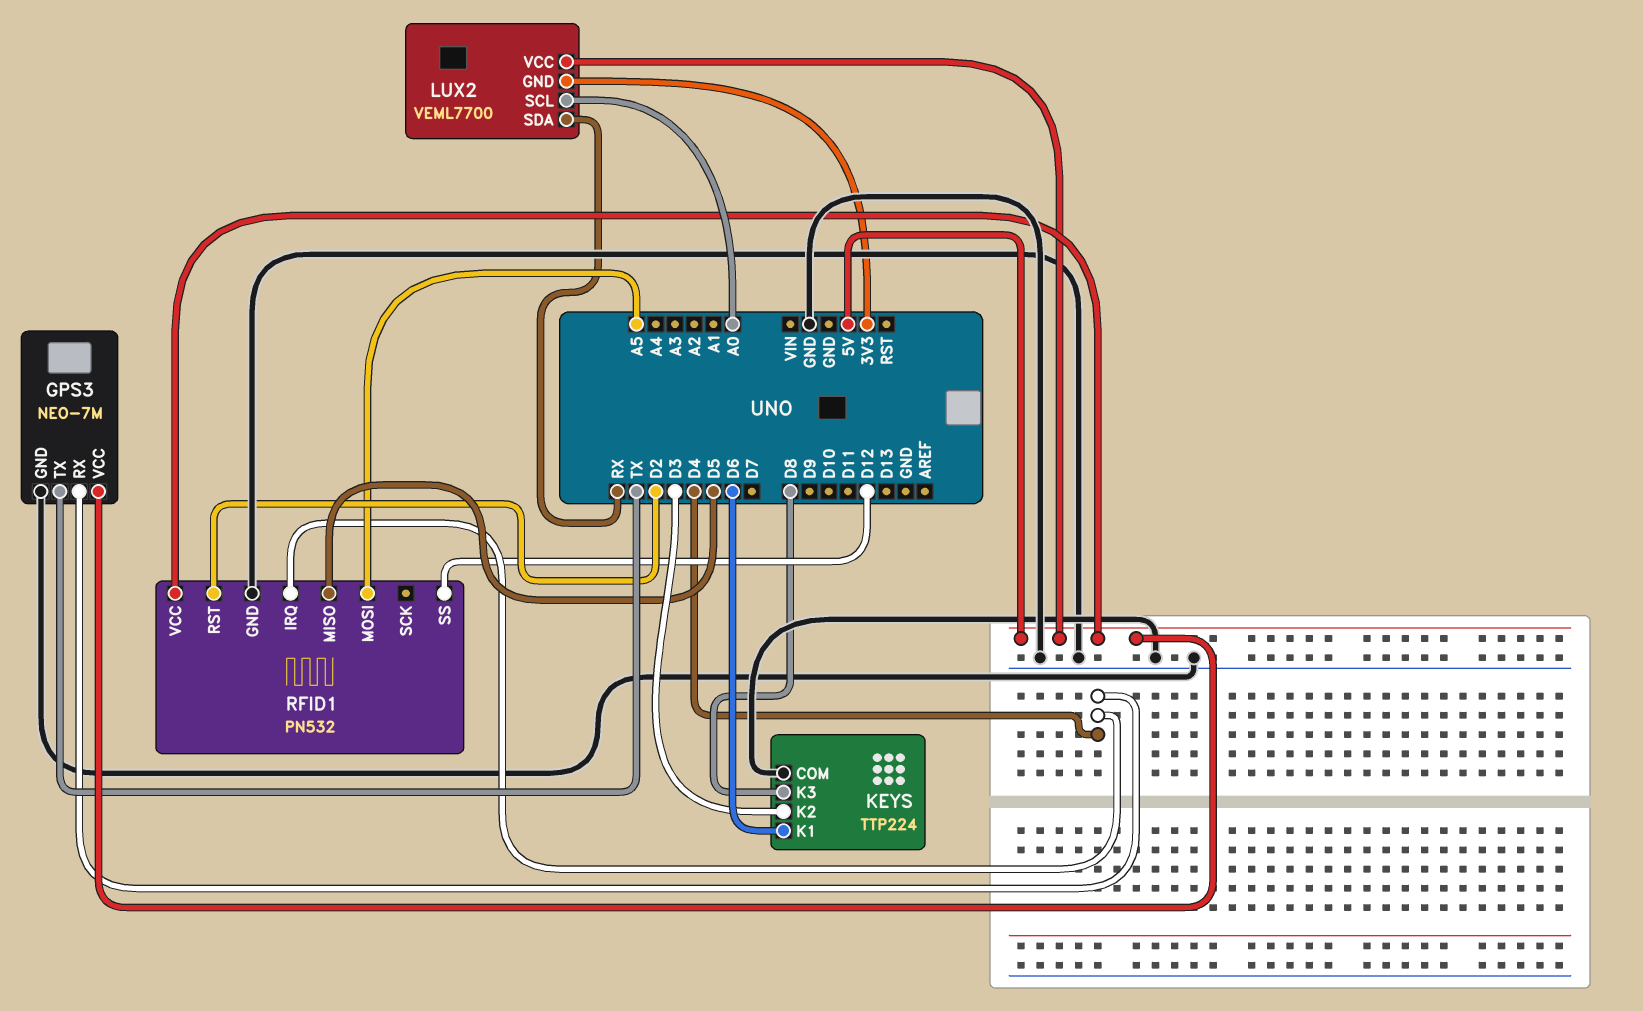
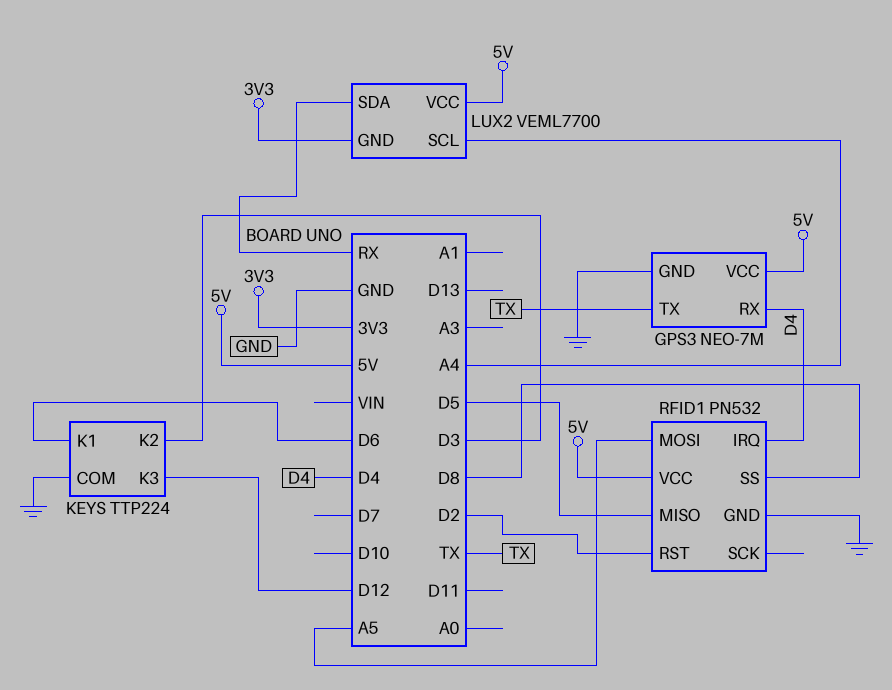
KEYS pin K3: D8 -> D12
LUX2 pin SCL: A0 -> A4
RFID1 pin SS: D12 -> D8

